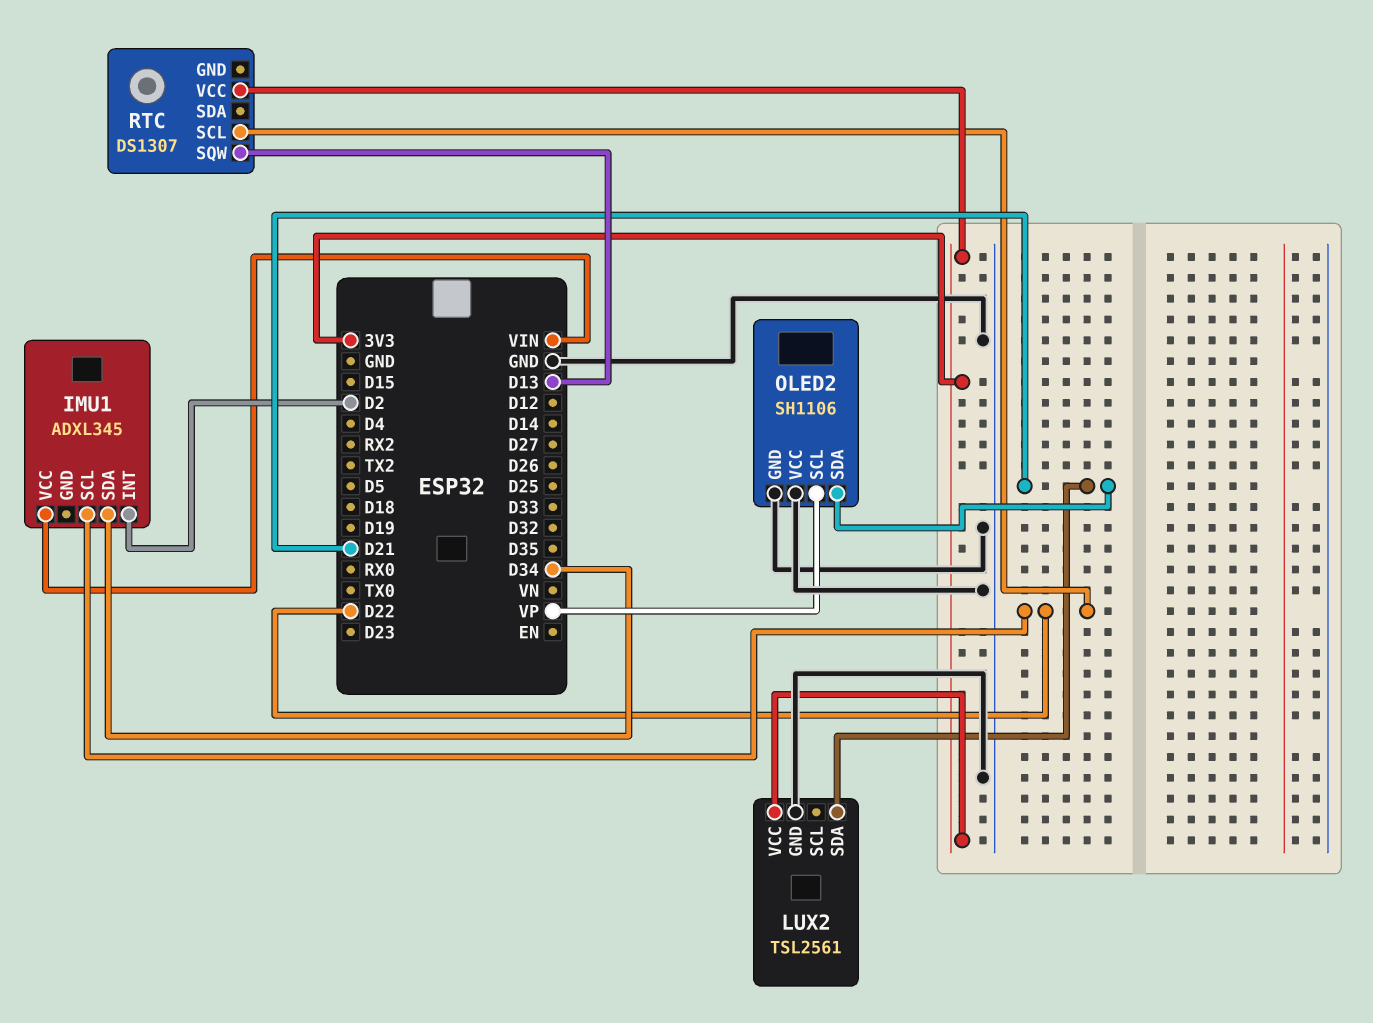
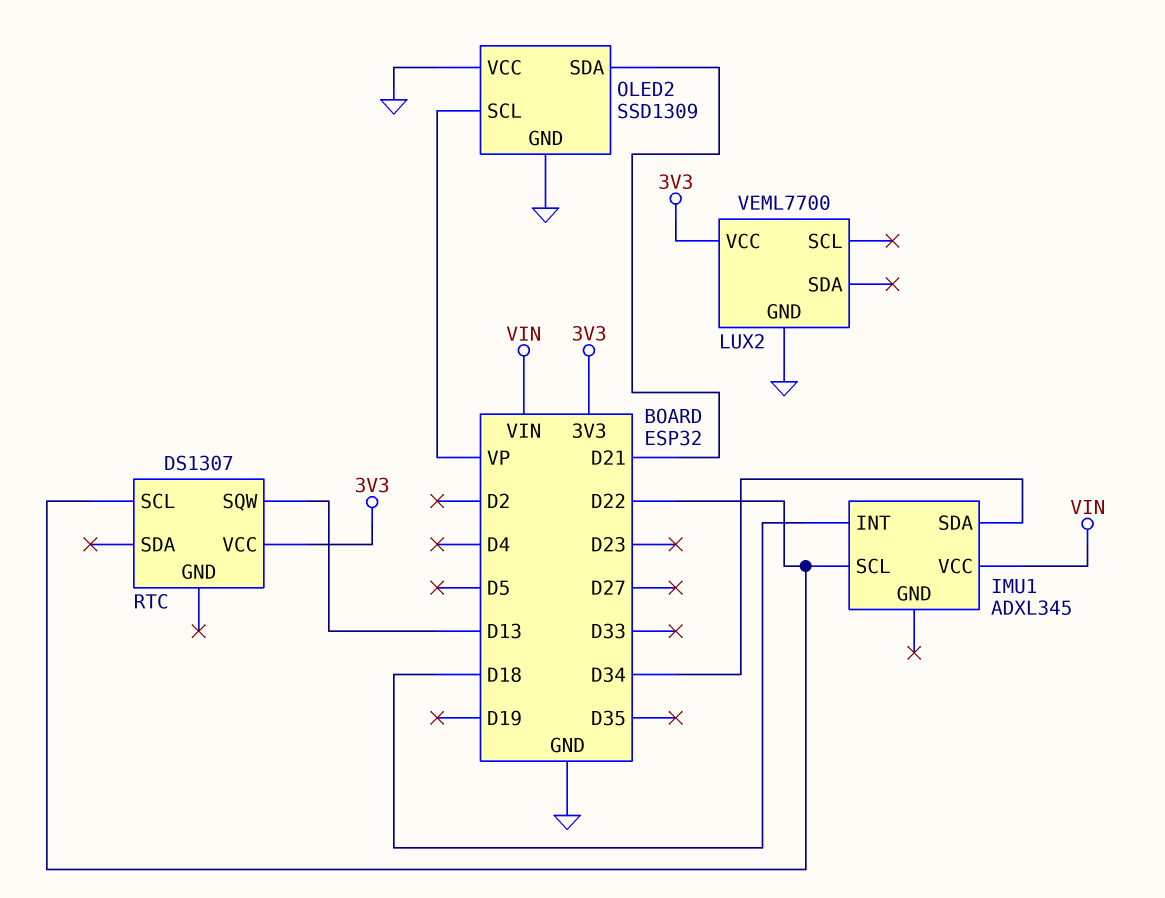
IMU1 pin INT: D2 -> D18
LUX2: TSL2561 -> VEML7700
LUX2 pin SDA: D21 -> none
OLED2: SH1106 -> SSD1309

